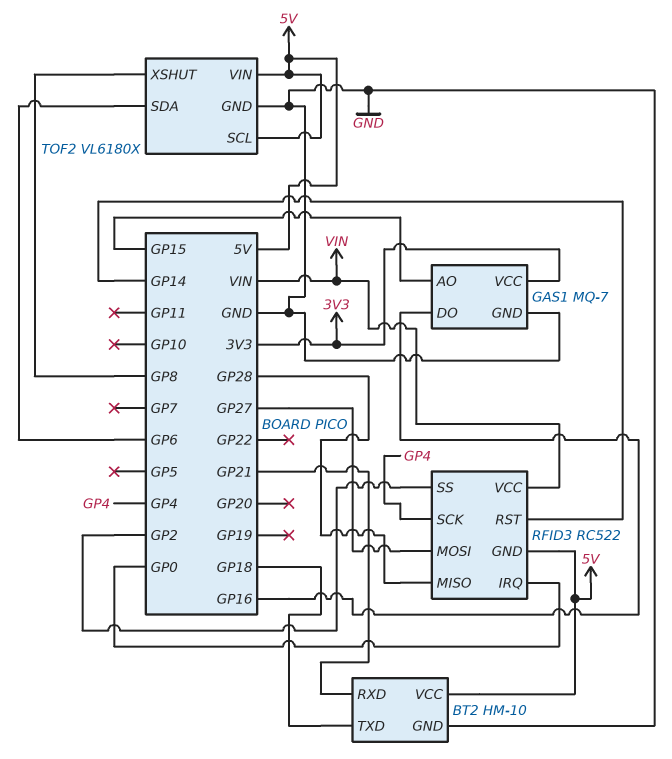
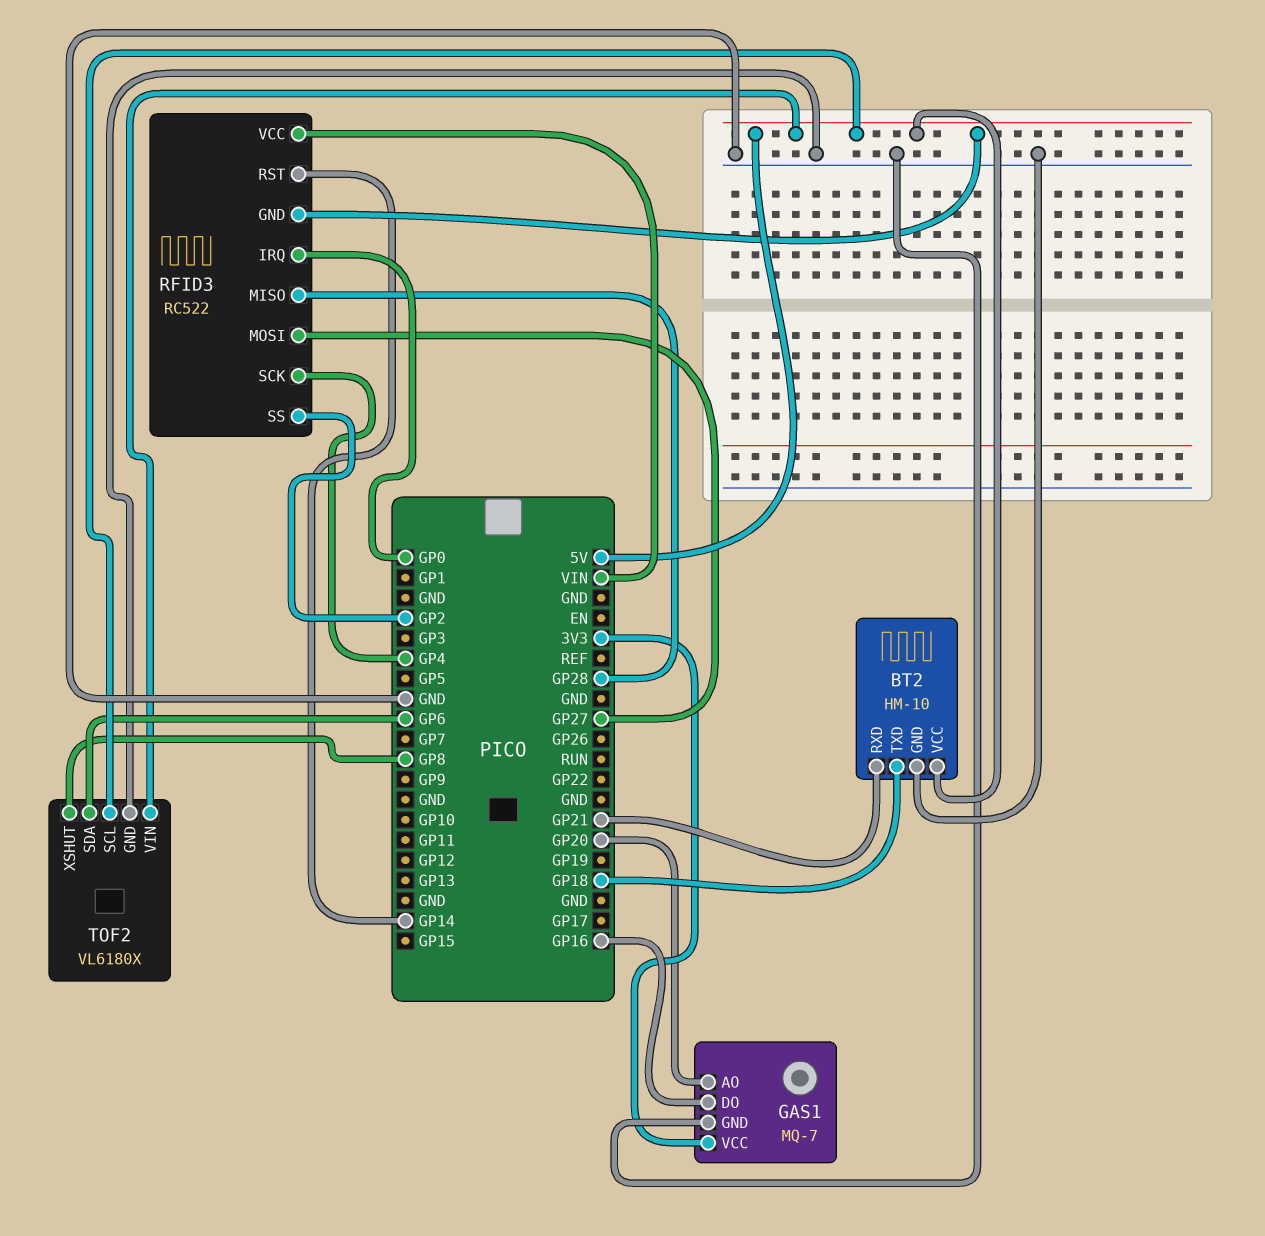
GAS1 pin AO: GP15 -> GP20

